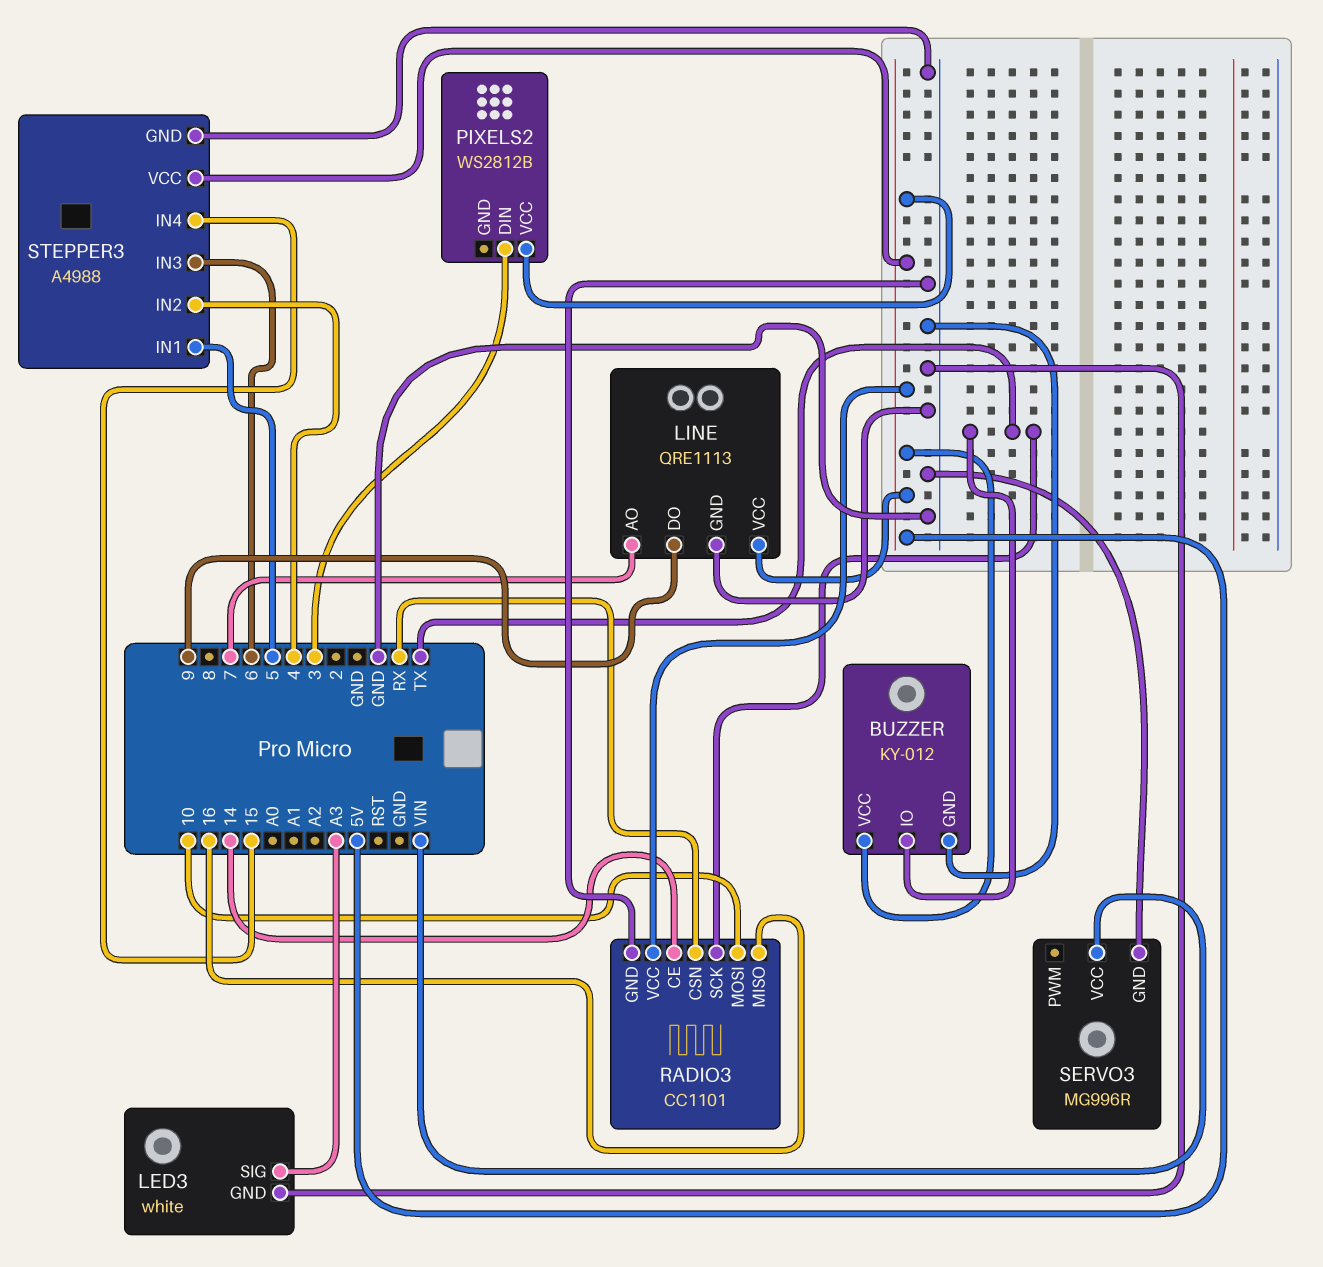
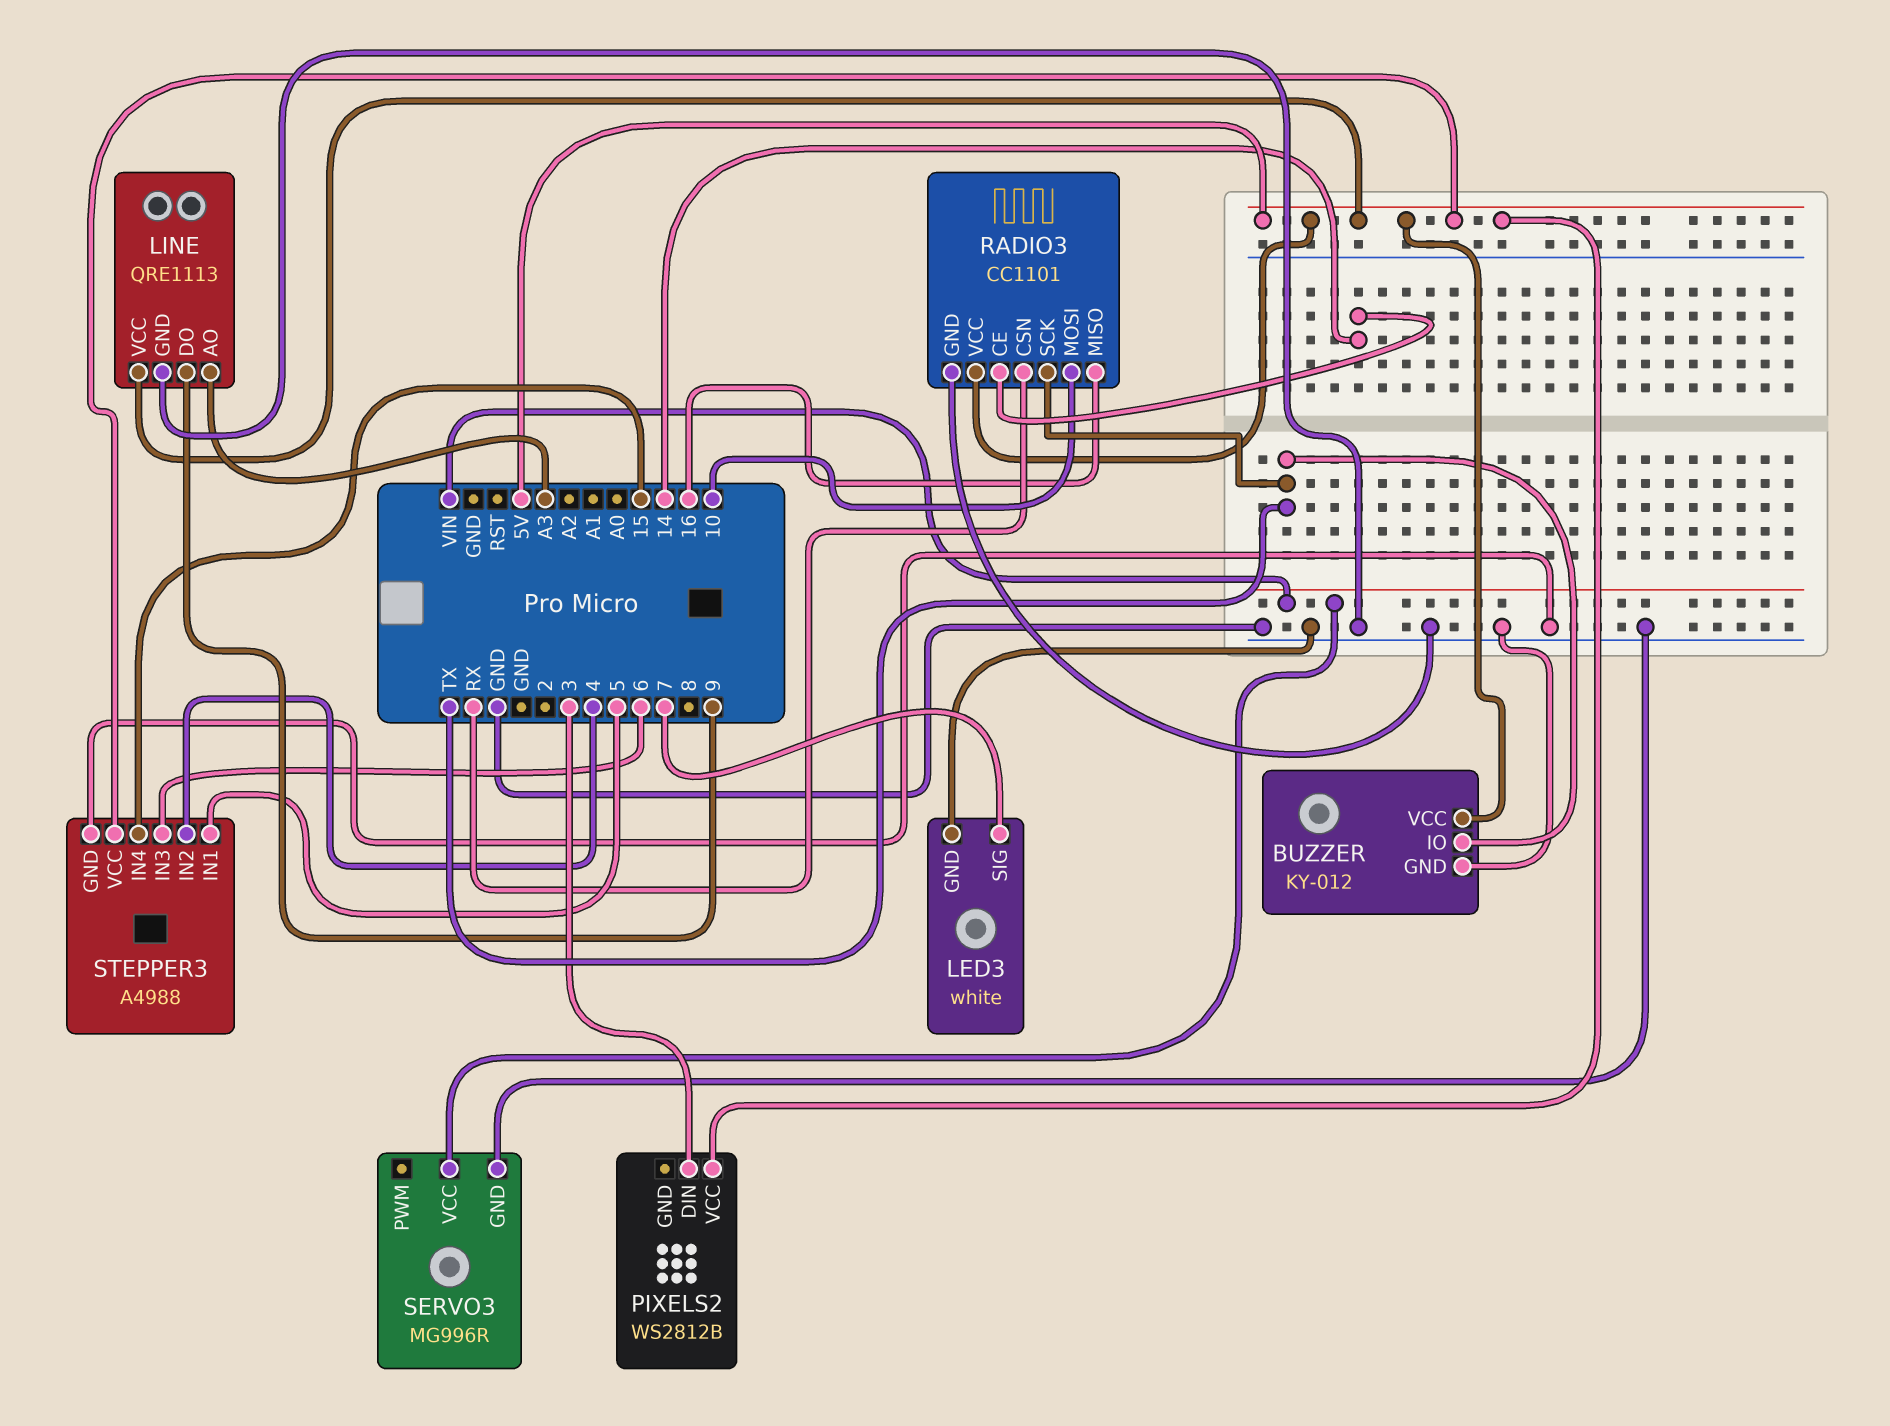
LED3 pin SIG: A3 -> 7
LINE pin AO: 7 -> A3

